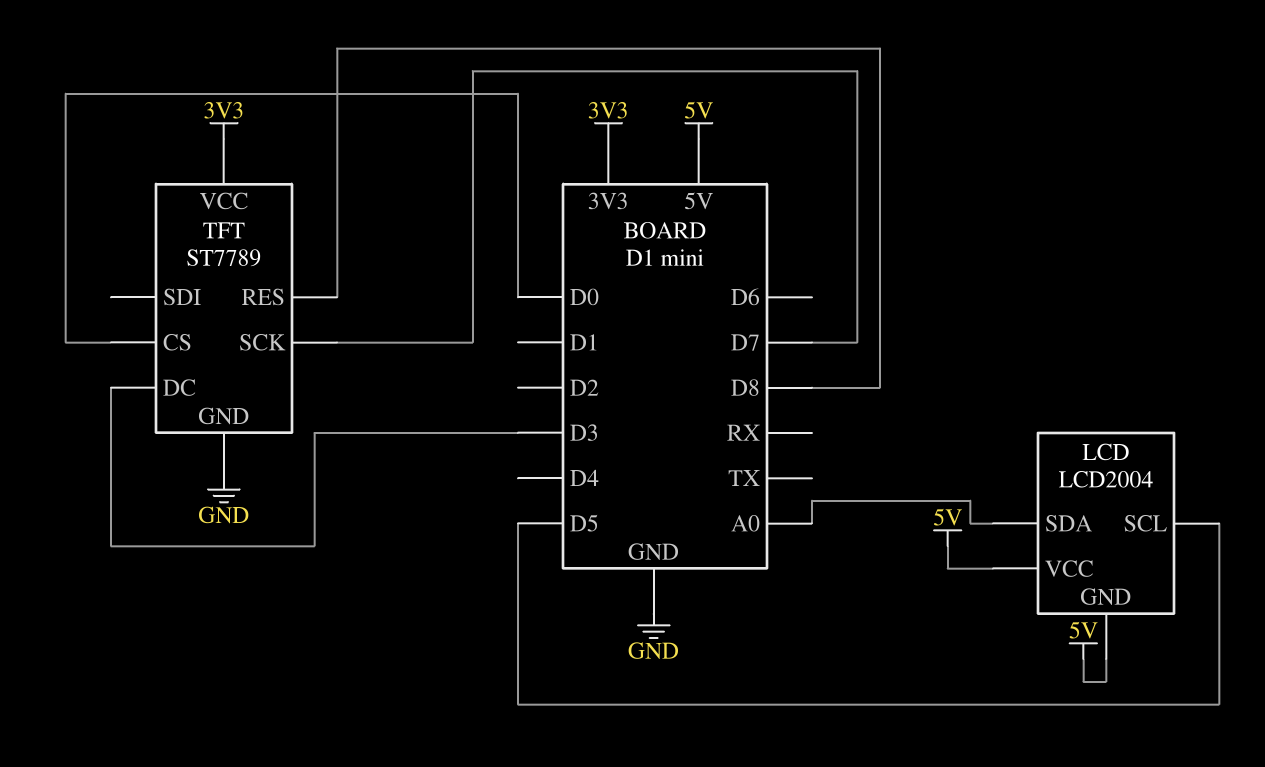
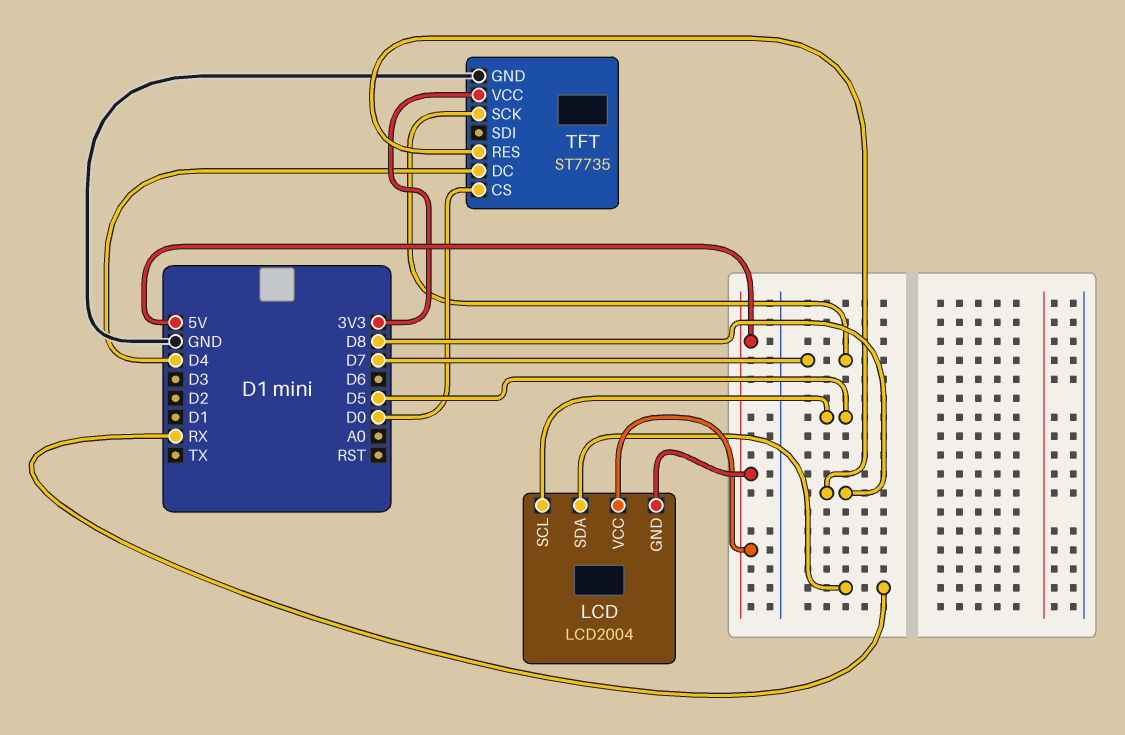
LCD pin SDA: A0 -> RX
TFT: ST7789 -> ST7735
TFT pin DC: D3 -> D4

